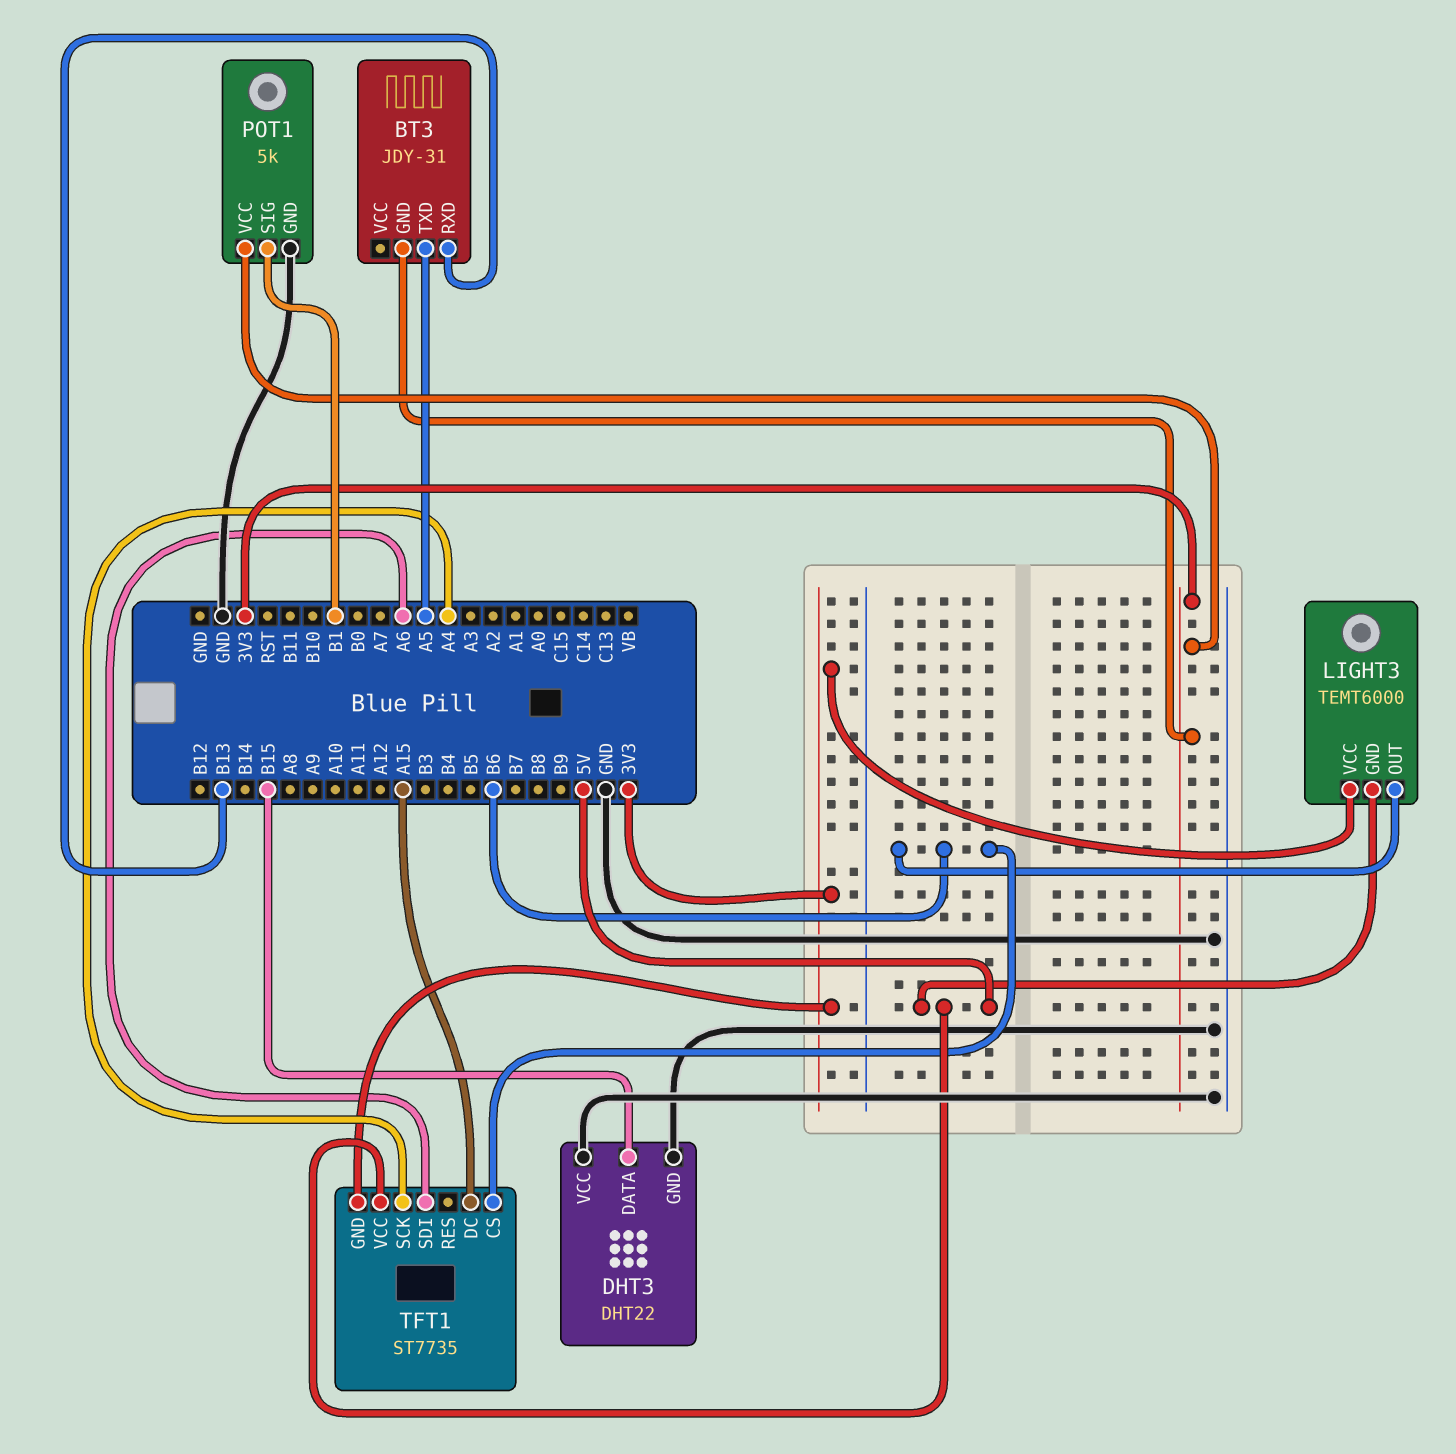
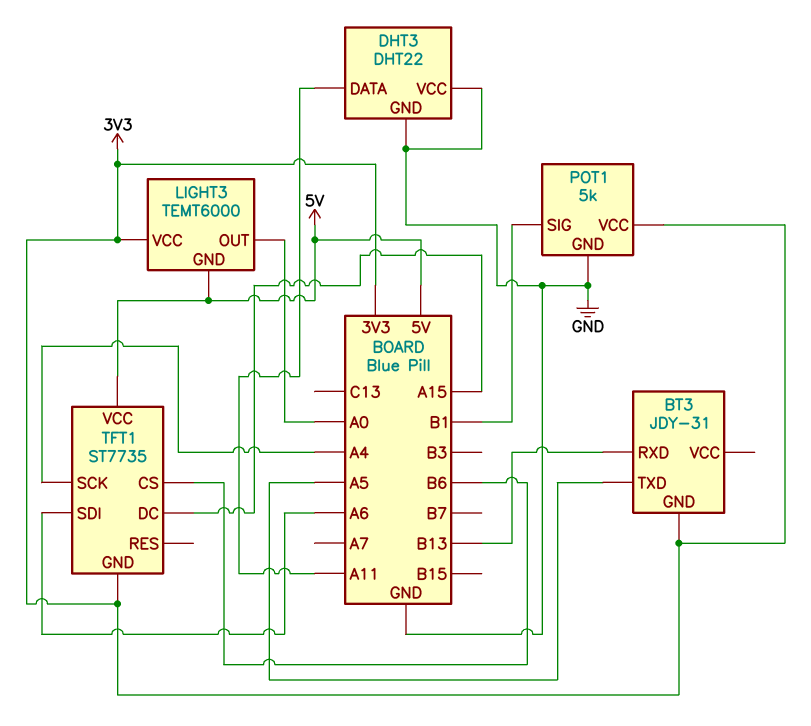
DHT3 pin DATA: B15 -> A11
LIGHT3 pin OUT: B6 -> A0

